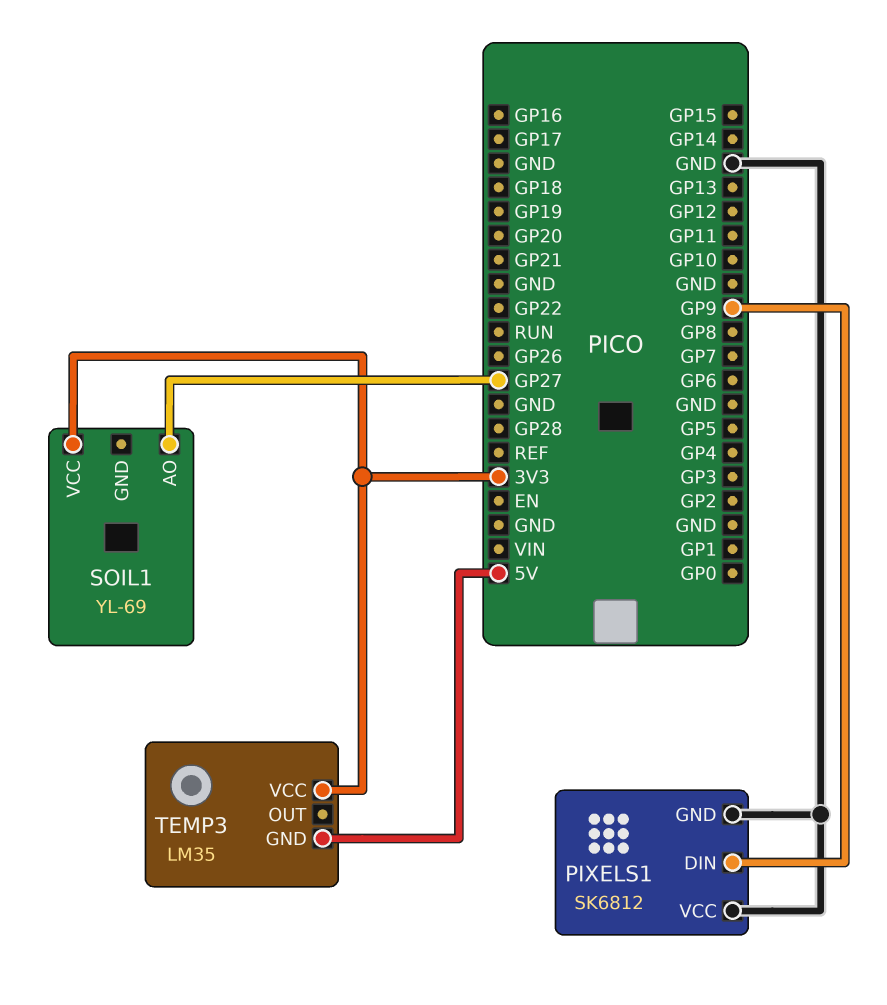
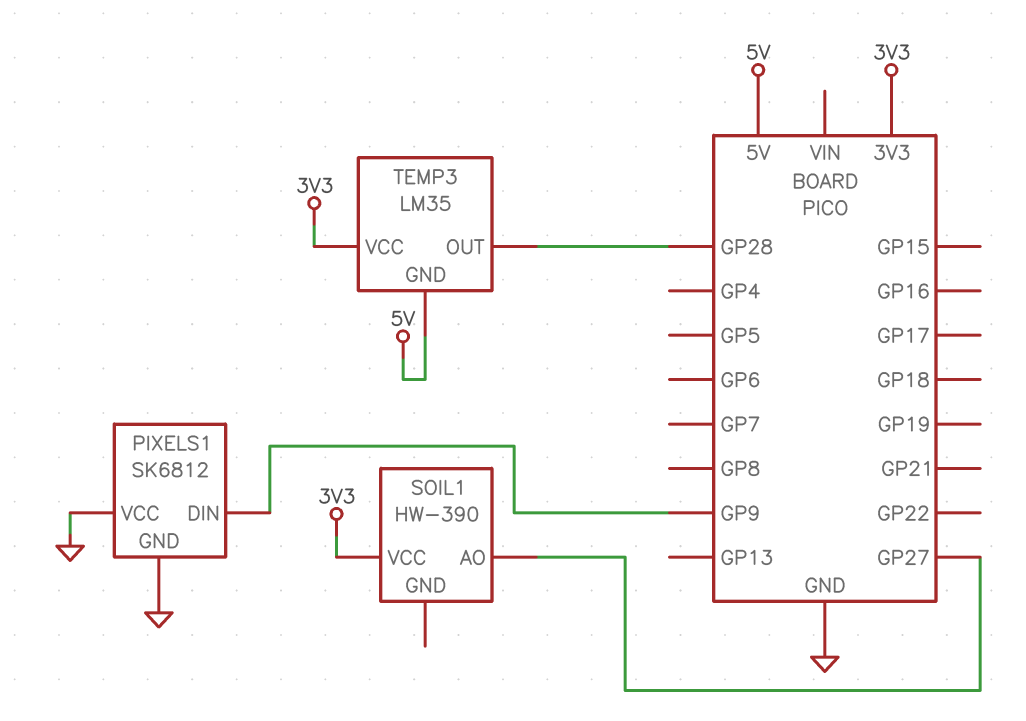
SOIL1: YL-69 -> HW-390
TEMP3 pin OUT: none -> GP28

